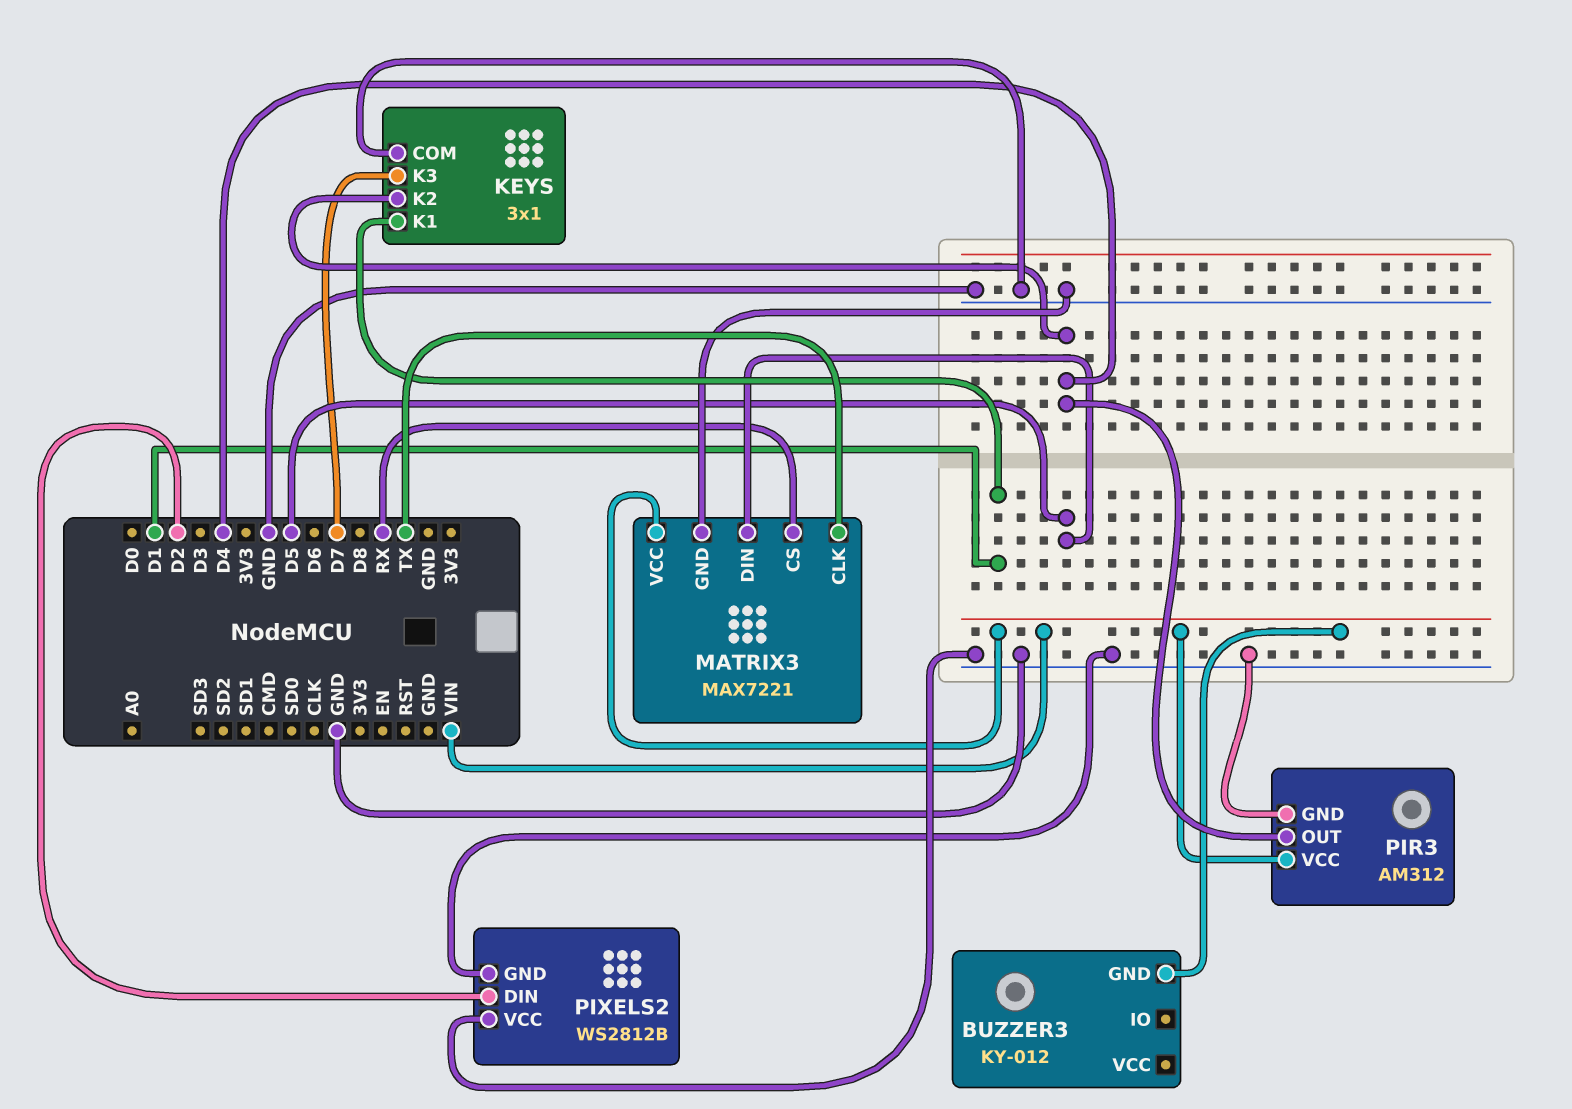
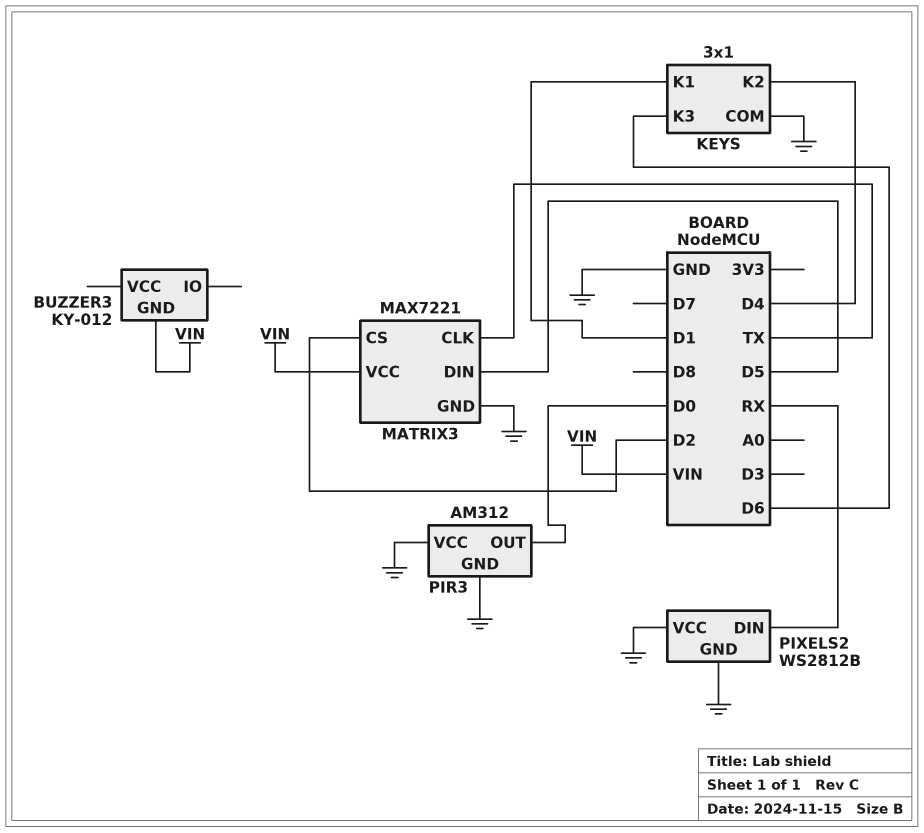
KEYS pin K3: D7 -> D6
MATRIX3 pin CS: RX -> D2
PIR3 pin OUT: D4 -> D0
PIR3 pin VCC: VIN -> GND
PIXELS2 pin DIN: D2 -> RX

